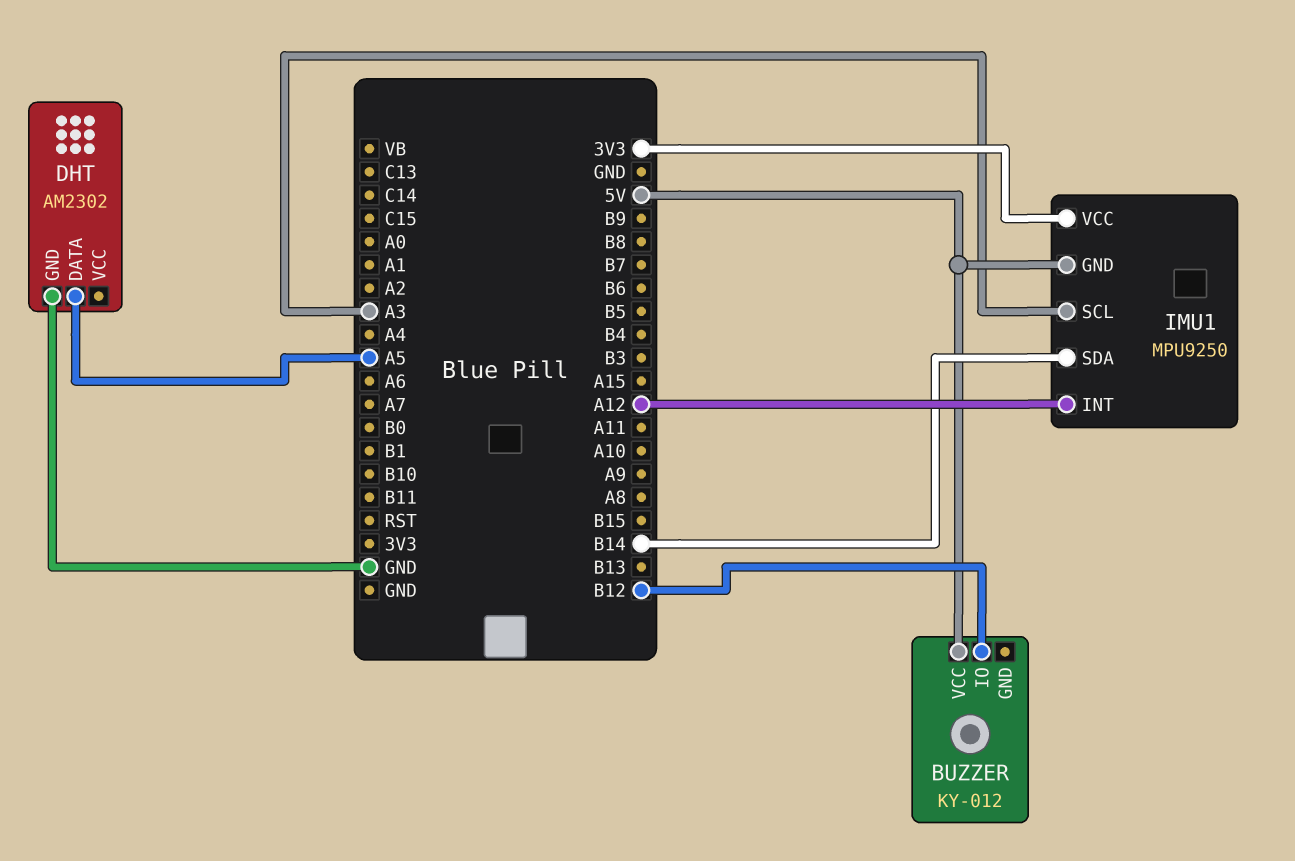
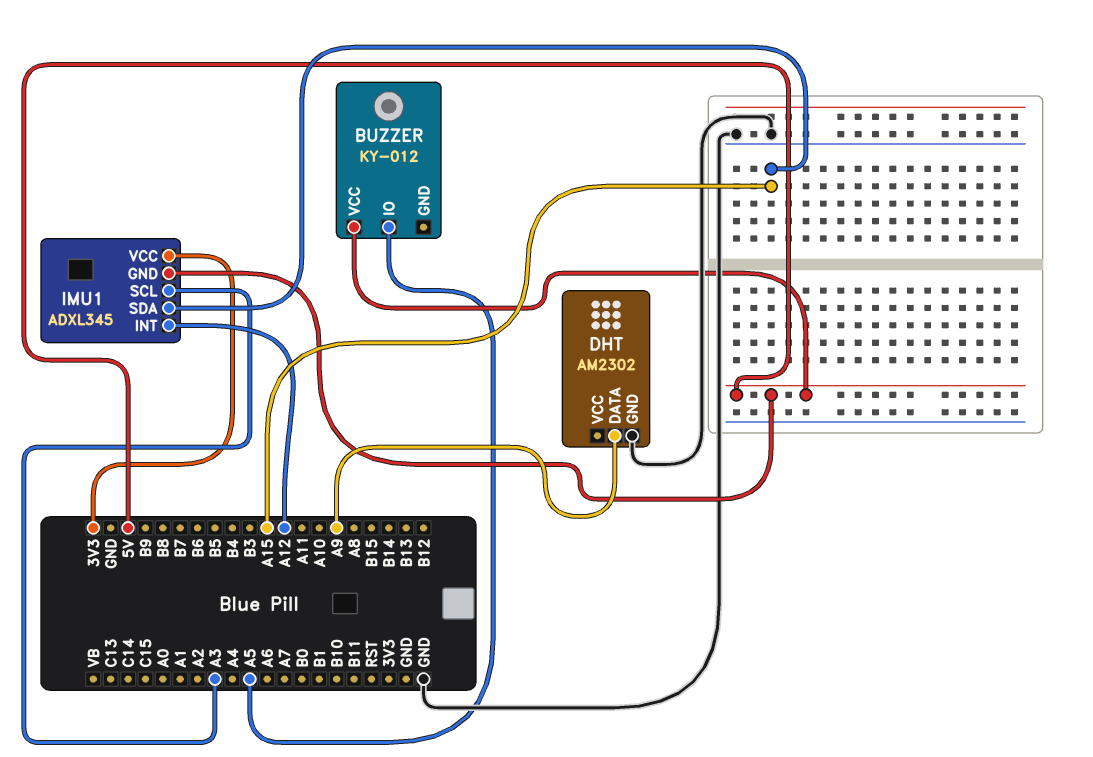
BUZZER pin IO: B12 -> A5
DHT pin DATA: A5 -> A9
IMU1: MPU9250 -> ADXL345
IMU1 pin SDA: B14 -> A15

